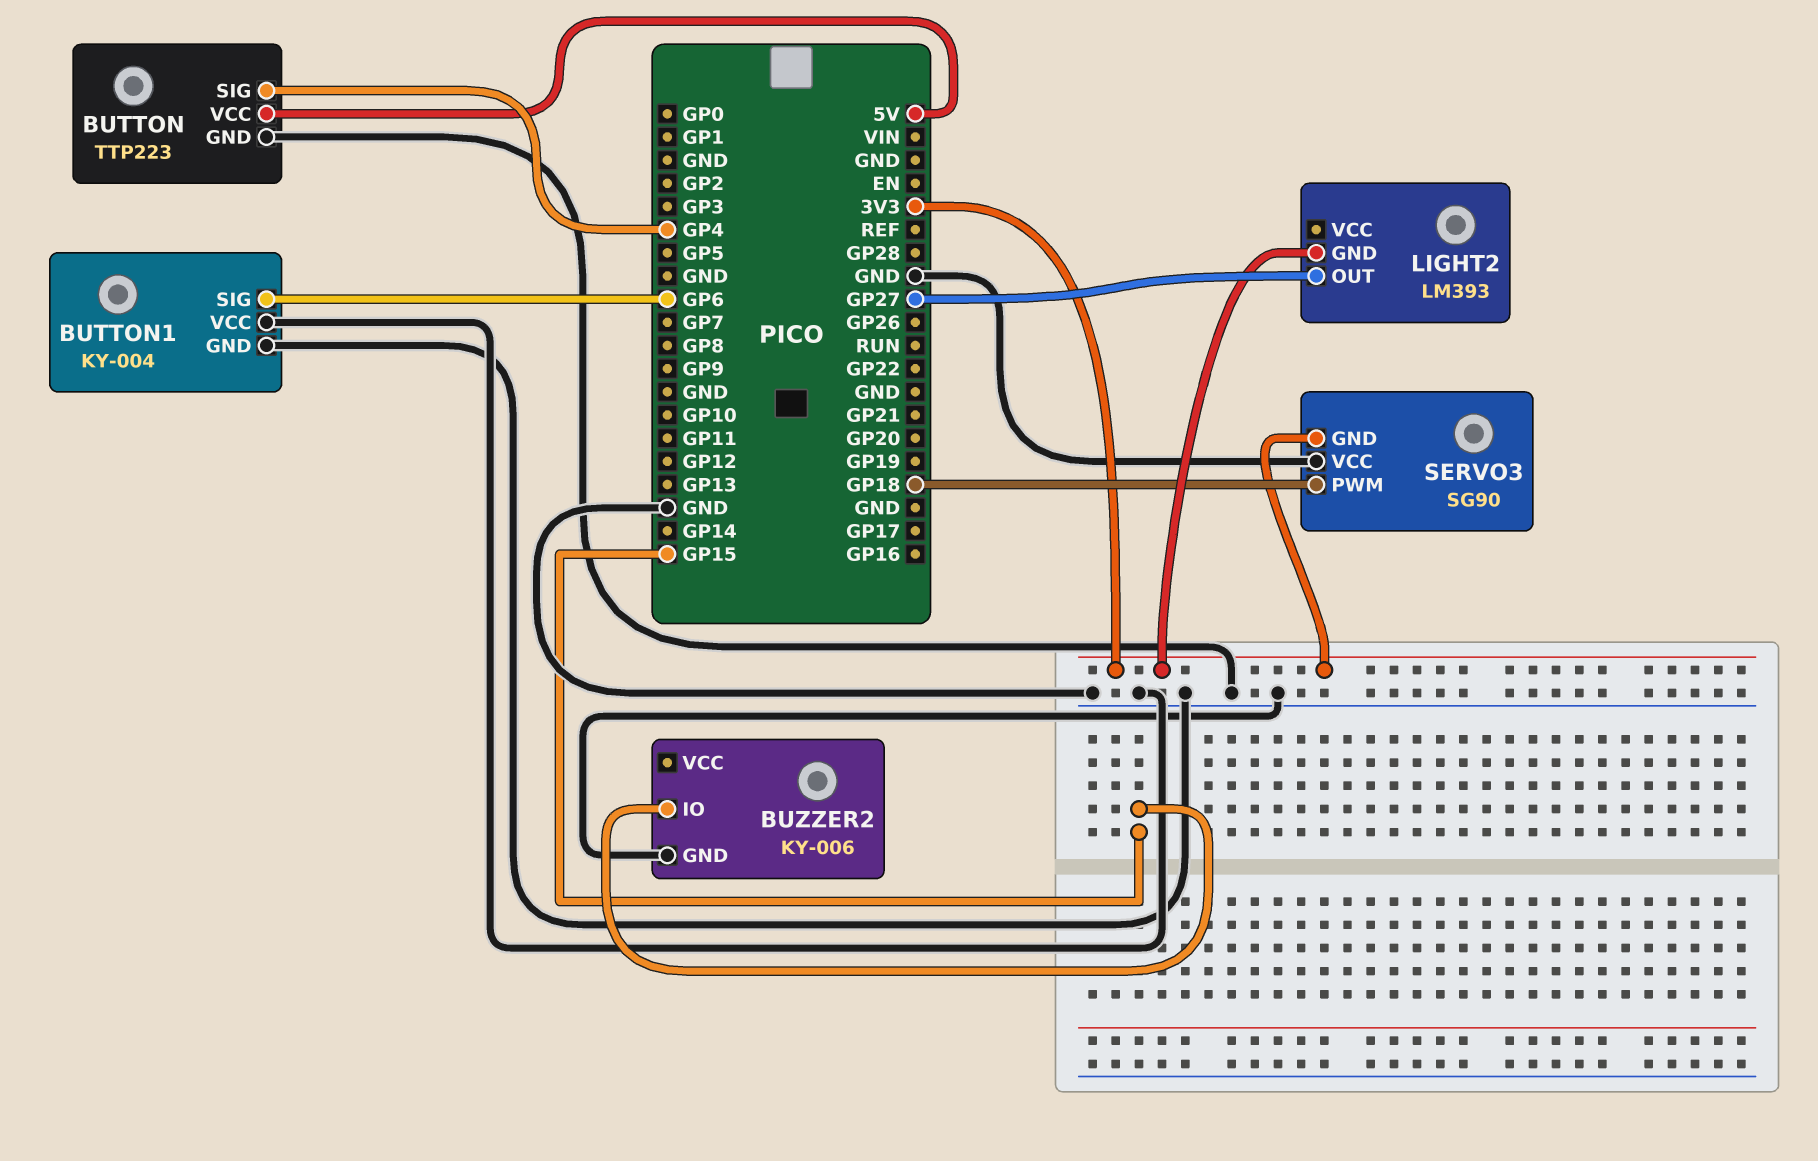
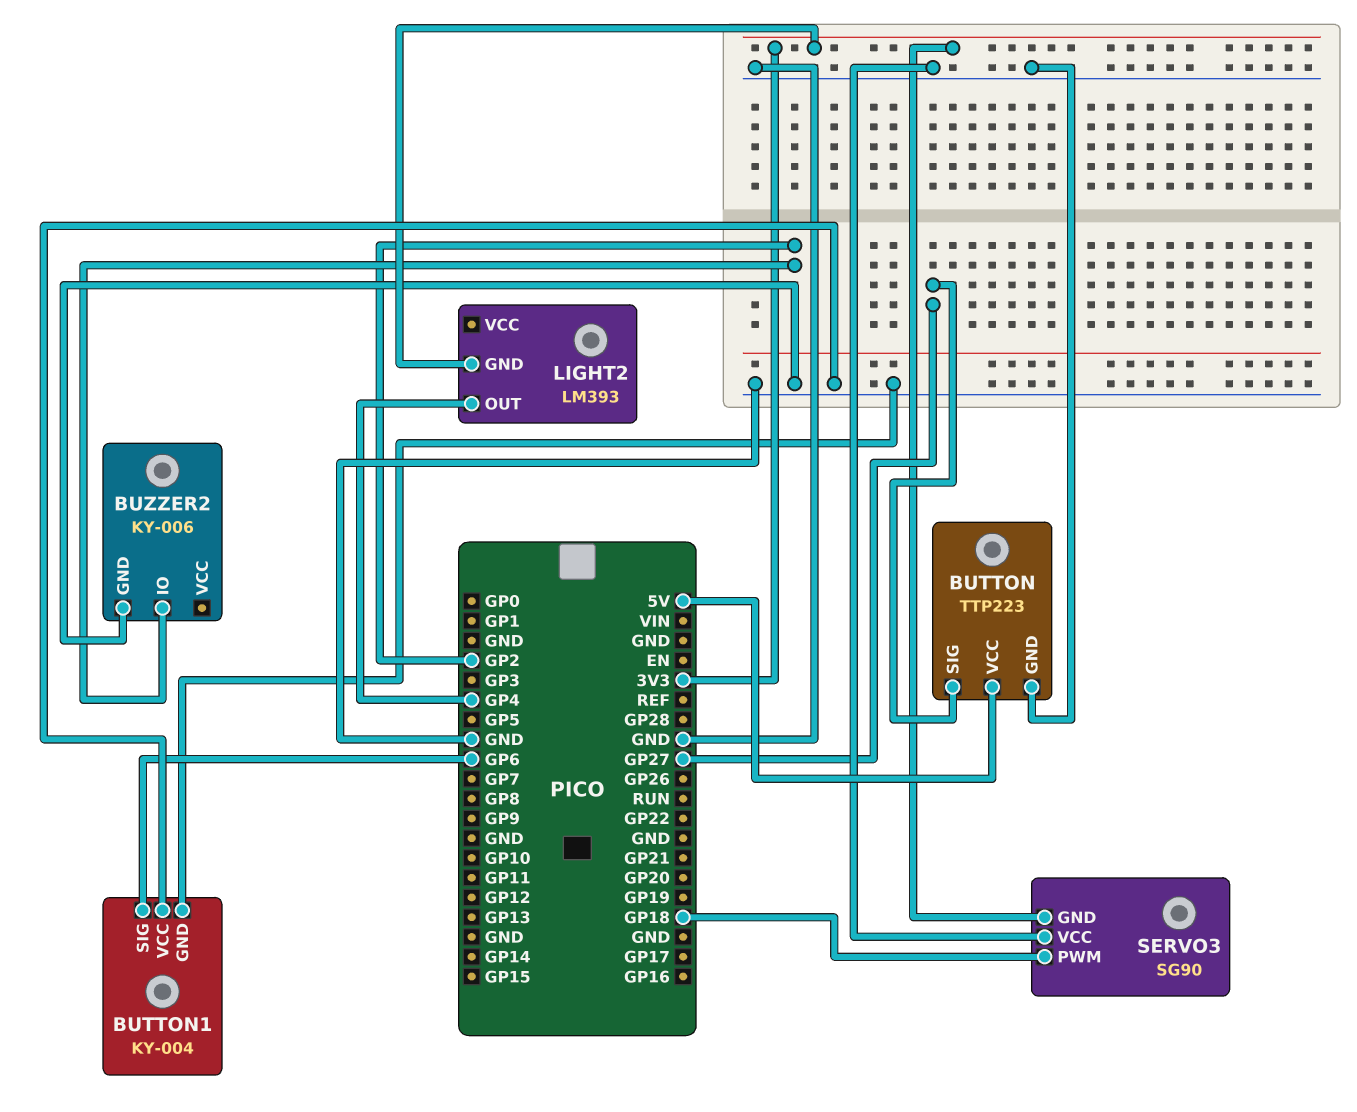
BUTTON pin SIG: GP4 -> GP27
BUZZER2 pin IO: GP15 -> GP2
LIGHT2 pin OUT: GP27 -> GP4

